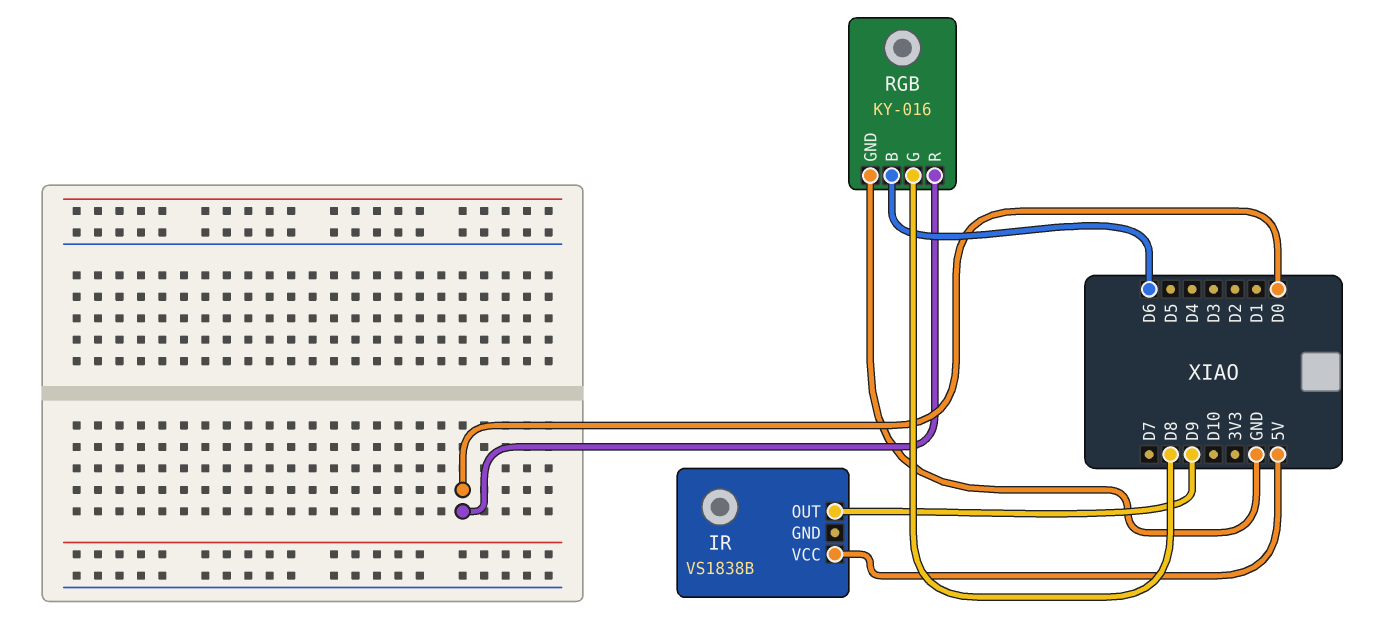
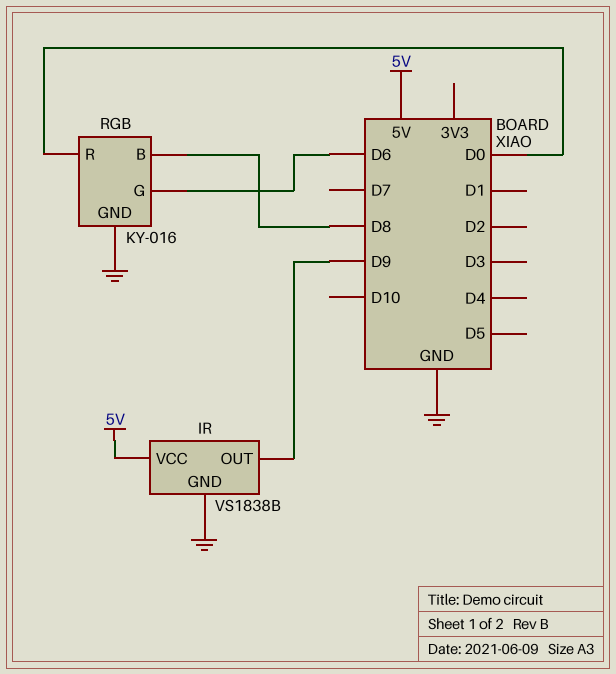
IR pin GND: none -> GND
RGB pin B: D6 -> D8
RGB pin G: D8 -> D6

